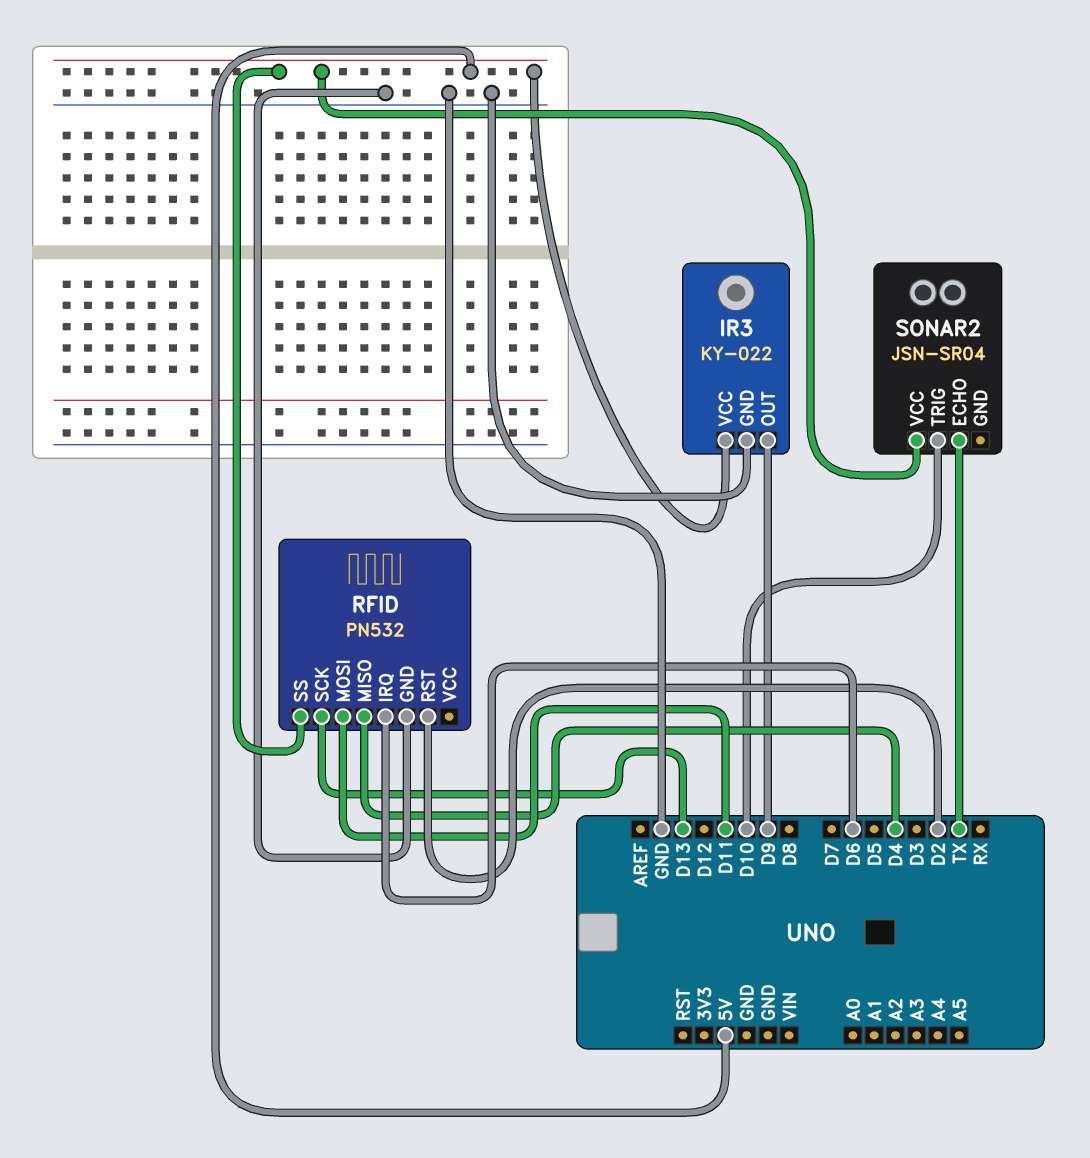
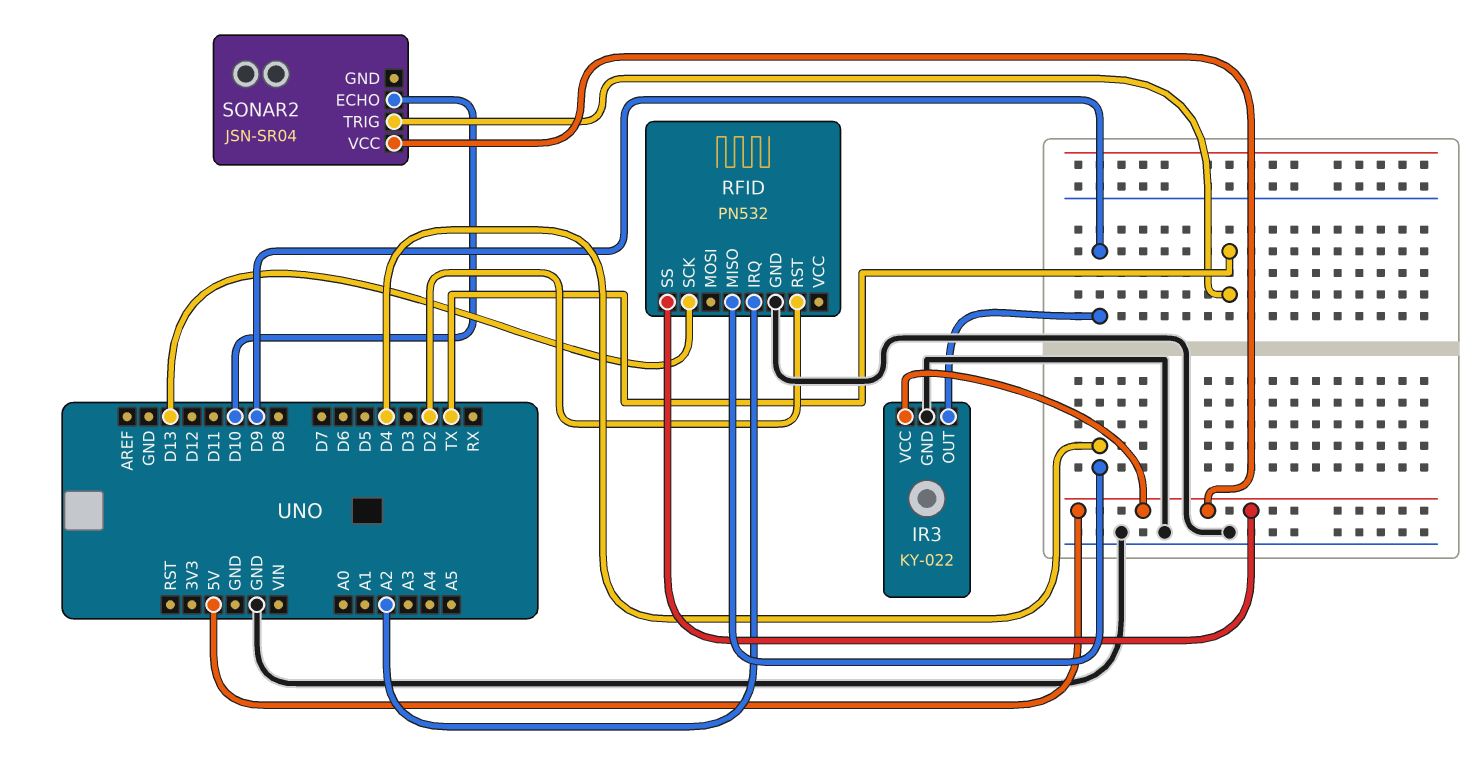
RFID pin IRQ: D6 -> A2
RFID pin MOSI: D11 -> none
SONAR2 pin ECHO: TX -> D10
SONAR2 pin TRIG: D10 -> TX

